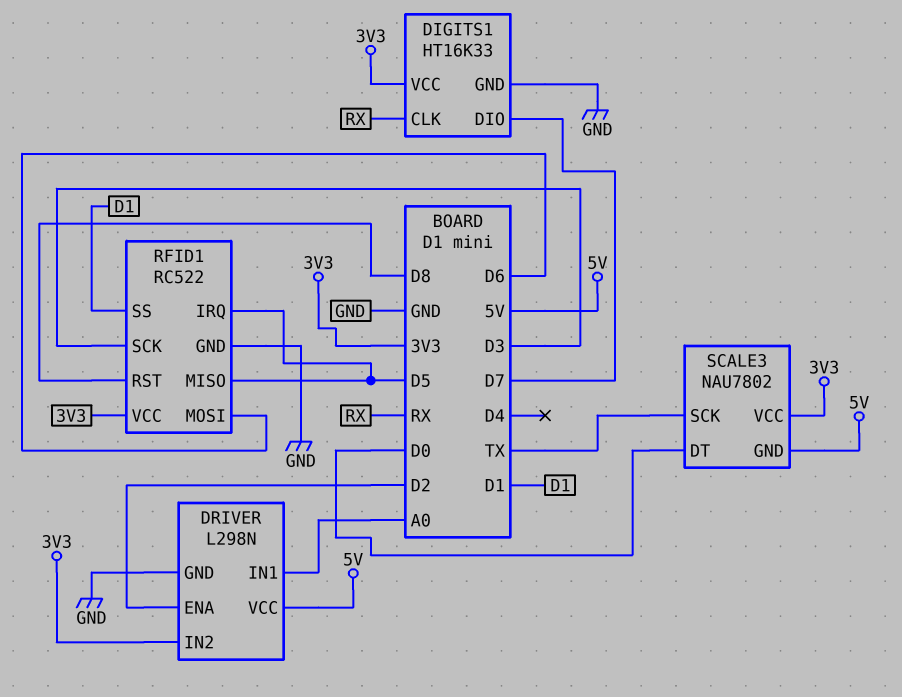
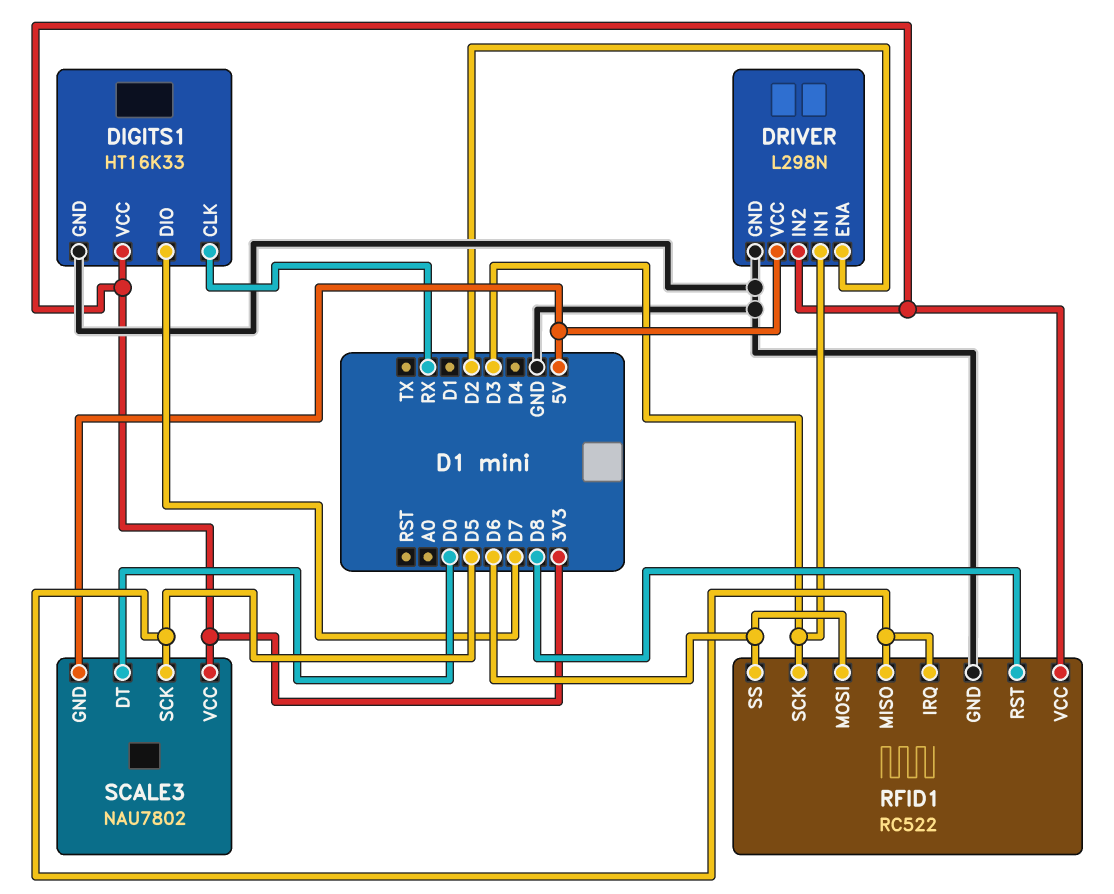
DRIVER pin IN1: A0 -> D3
RFID1 pin SS: D1 -> D6
SCALE3 pin SCK: TX -> D5

